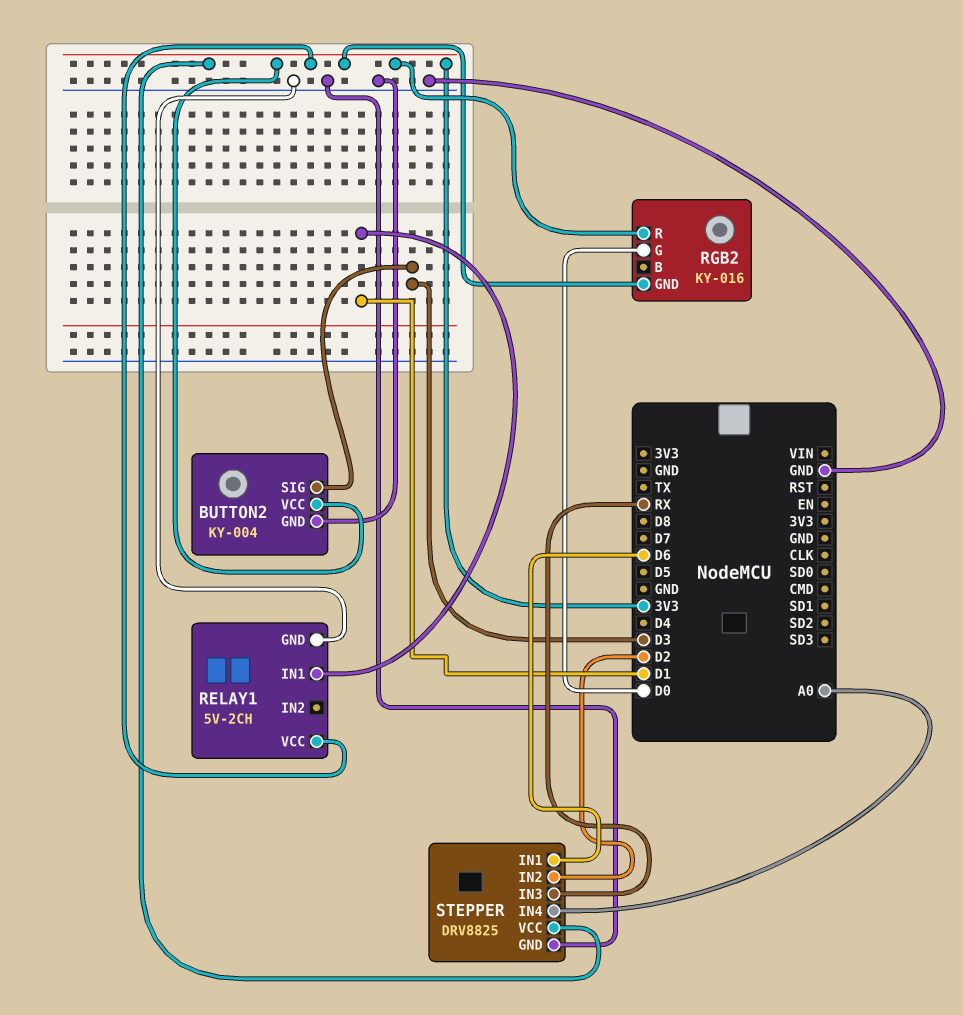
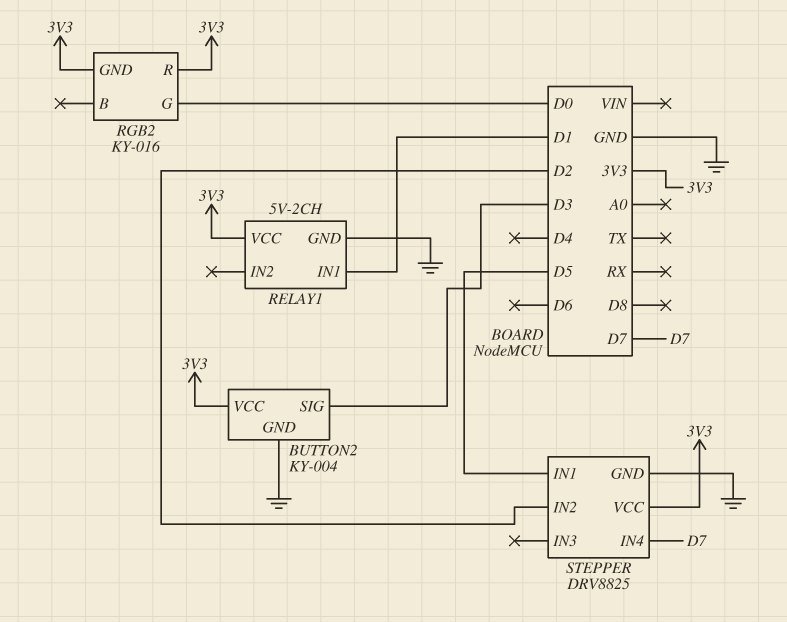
STEPPER pin IN1: D6 -> D5
STEPPER pin IN3: RX -> none
STEPPER pin IN4: A0 -> D7

